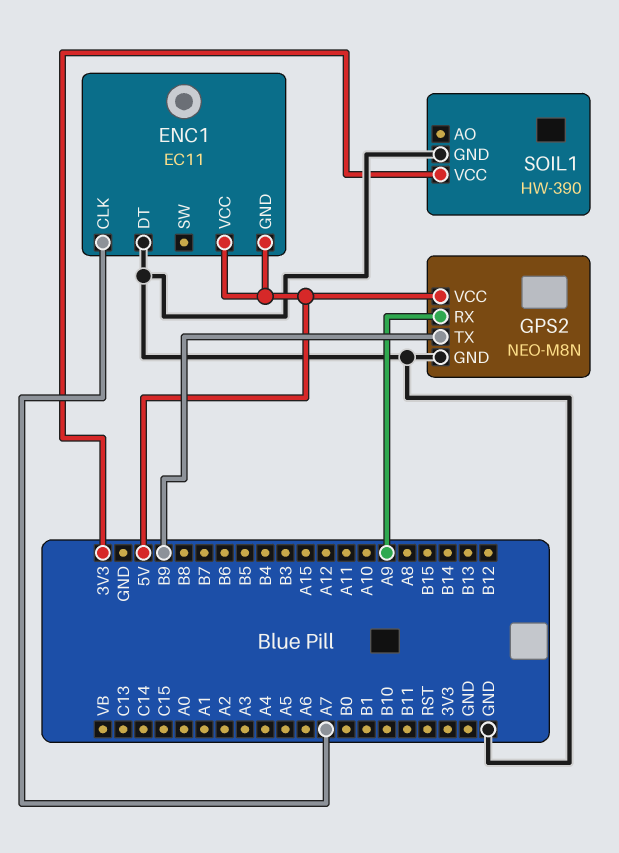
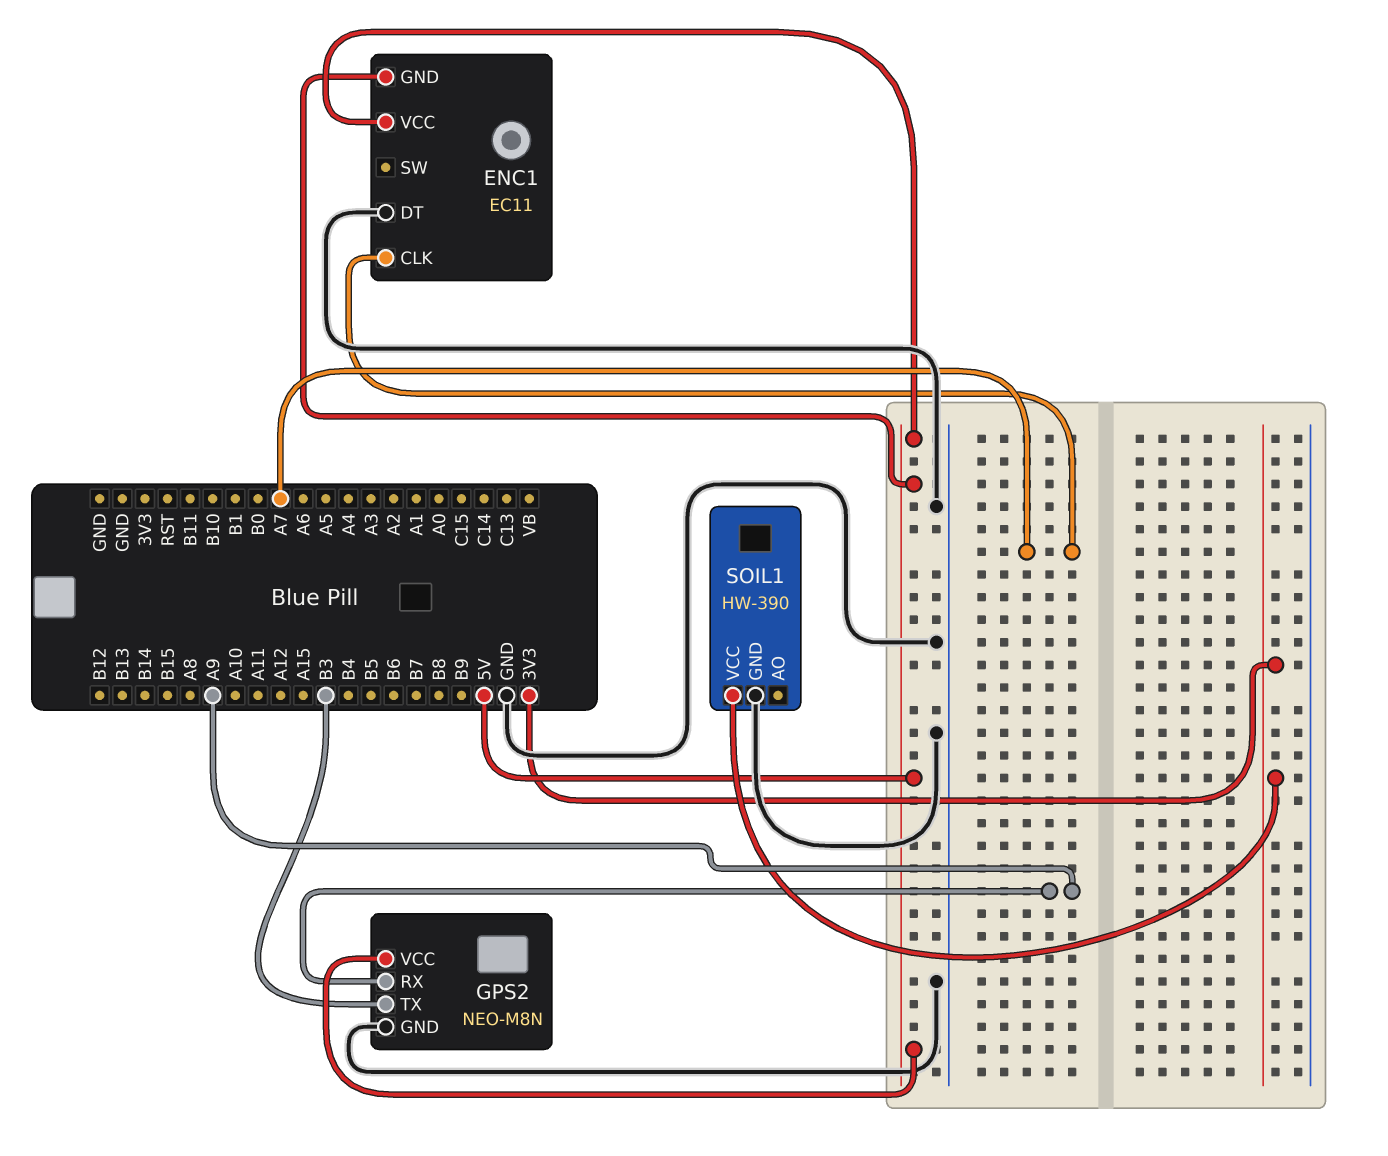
GPS2 pin TX: B9 -> B3

